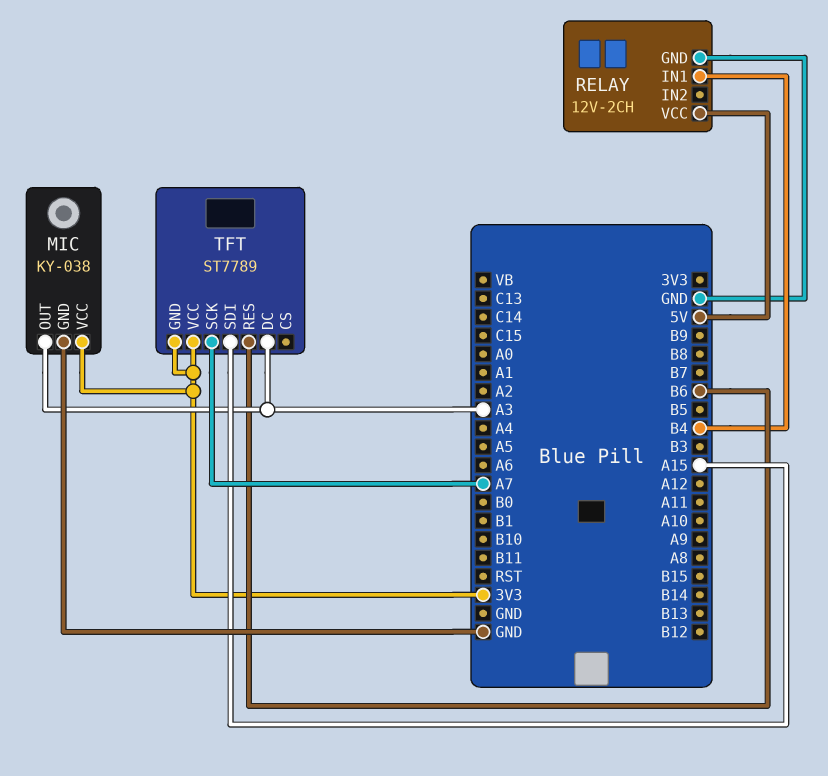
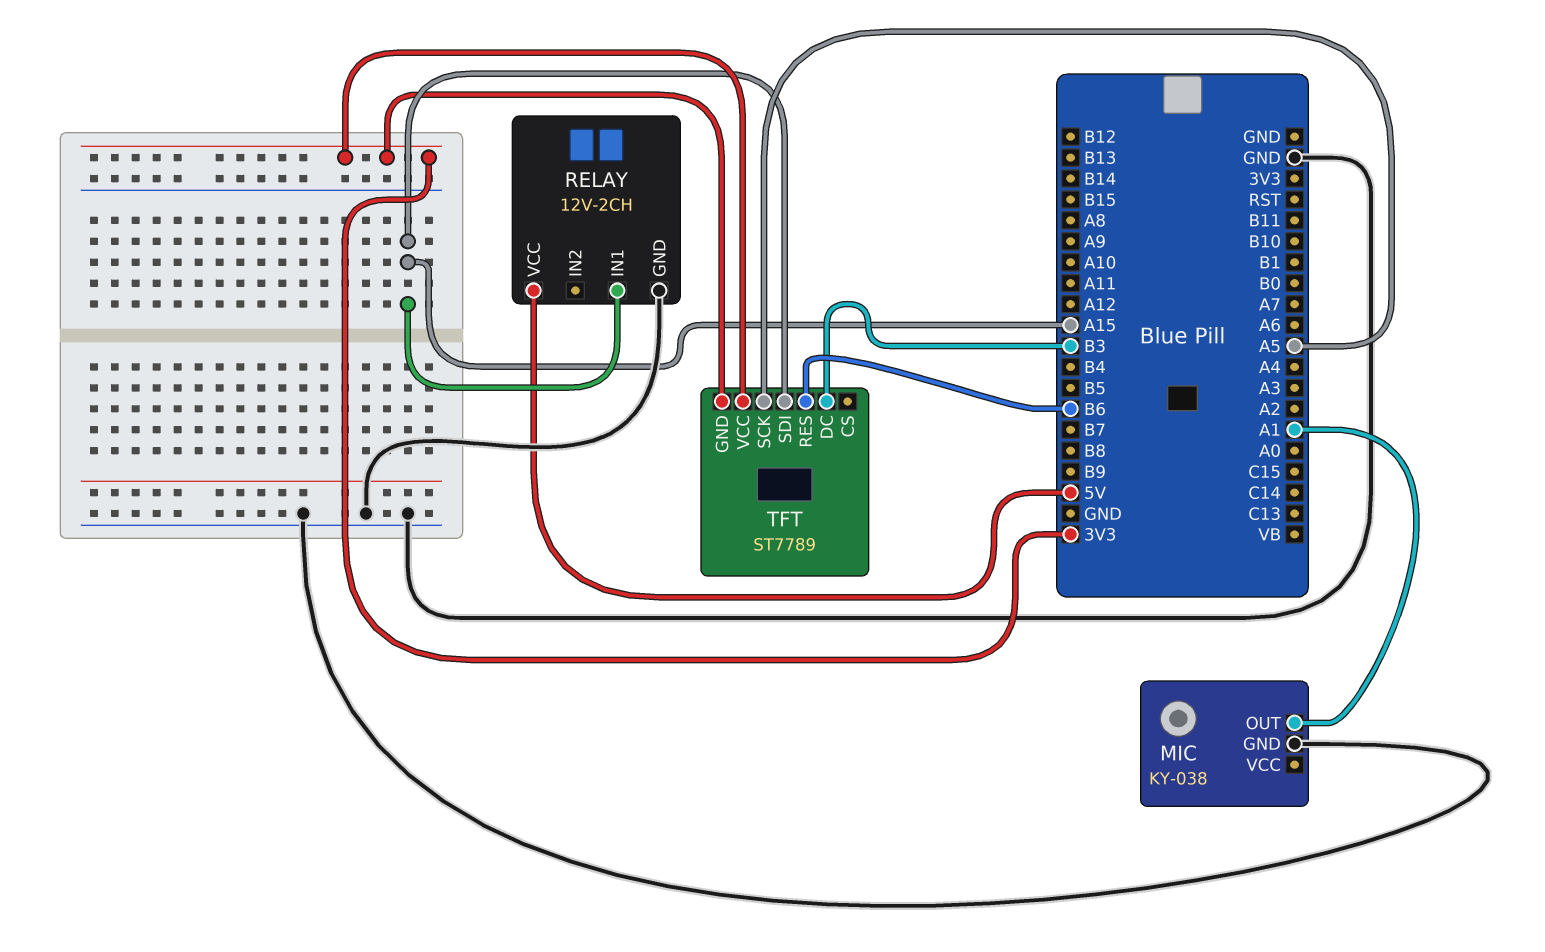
MIC pin OUT: A3 -> A1
MIC pin VCC: 3V3 -> none
RELAY pin IN1: B4 -> A15
TFT pin DC: A3 -> B3
TFT pin SCK: A7 -> A5

